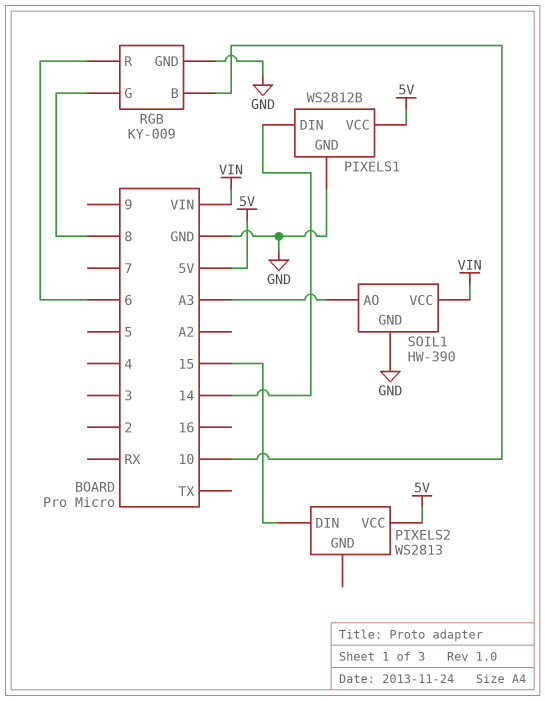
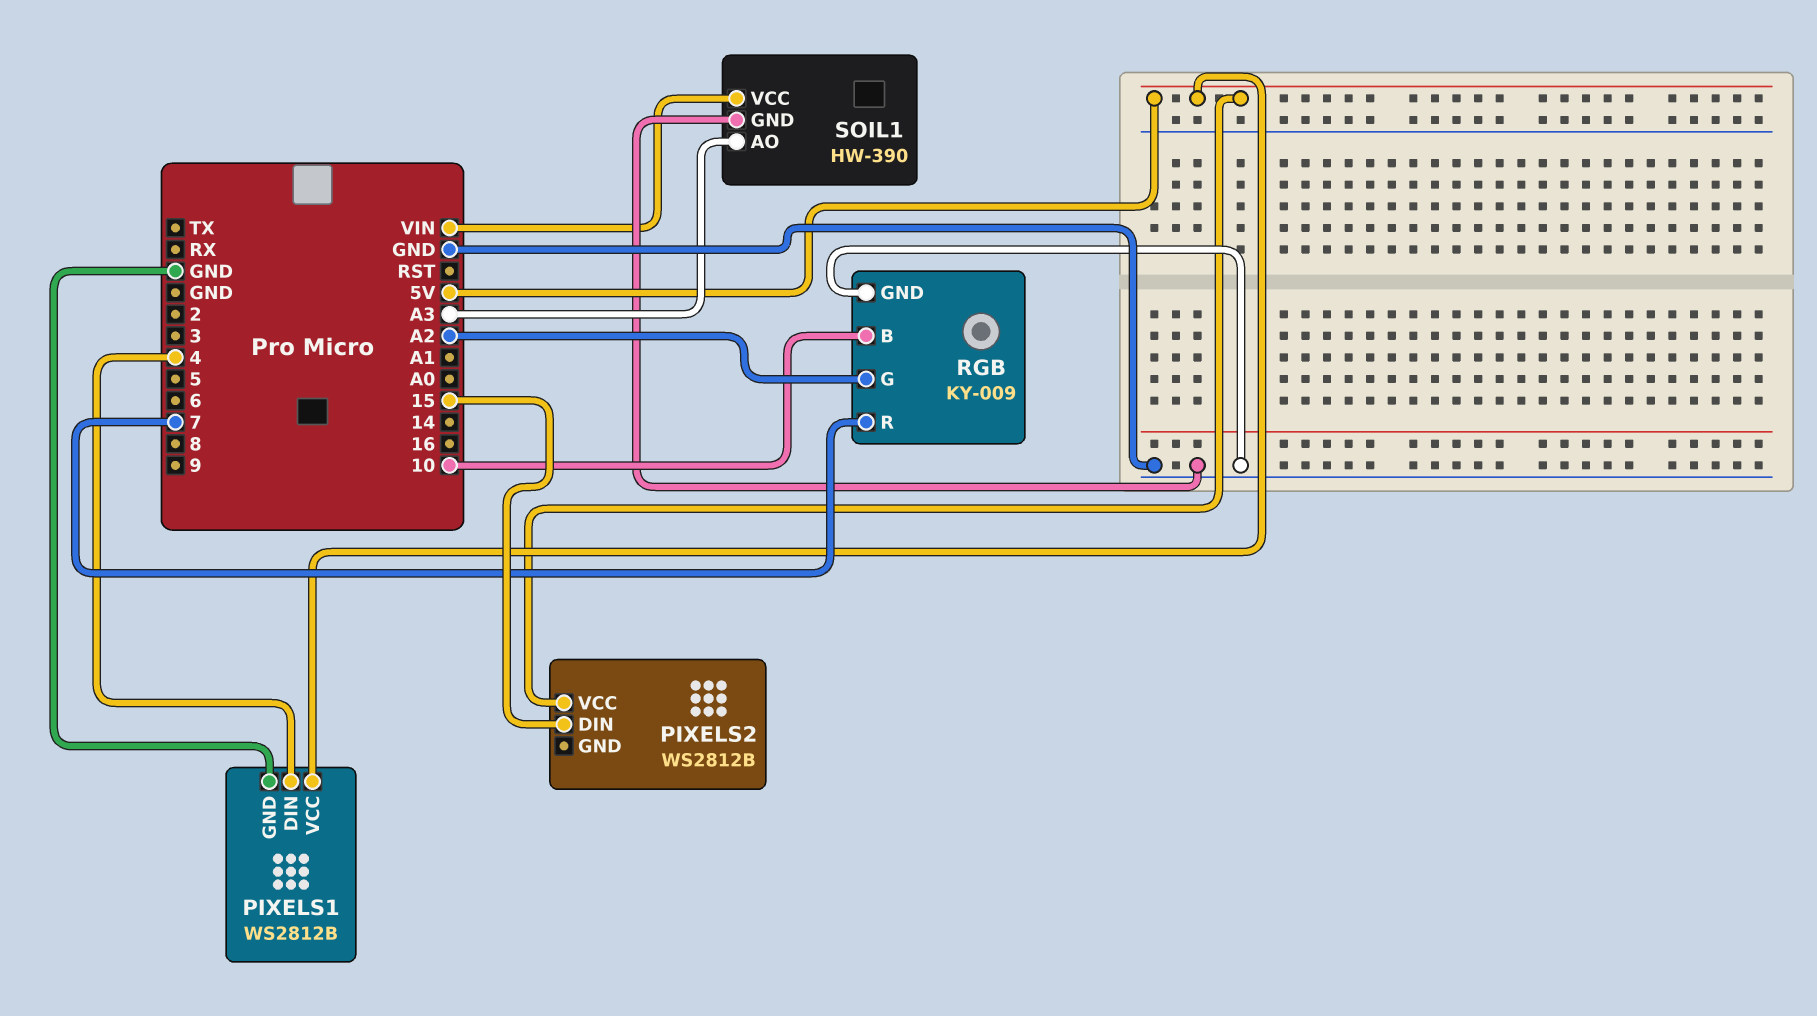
PIXELS1 pin DIN: 14 -> 4
PIXELS2: WS2813 -> WS2812B
RGB pin G: 8 -> A2
RGB pin R: 6 -> 7

